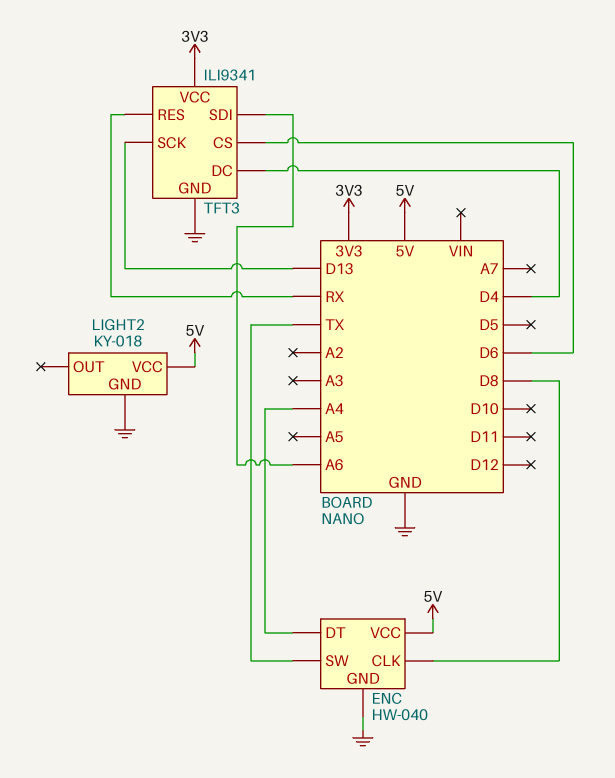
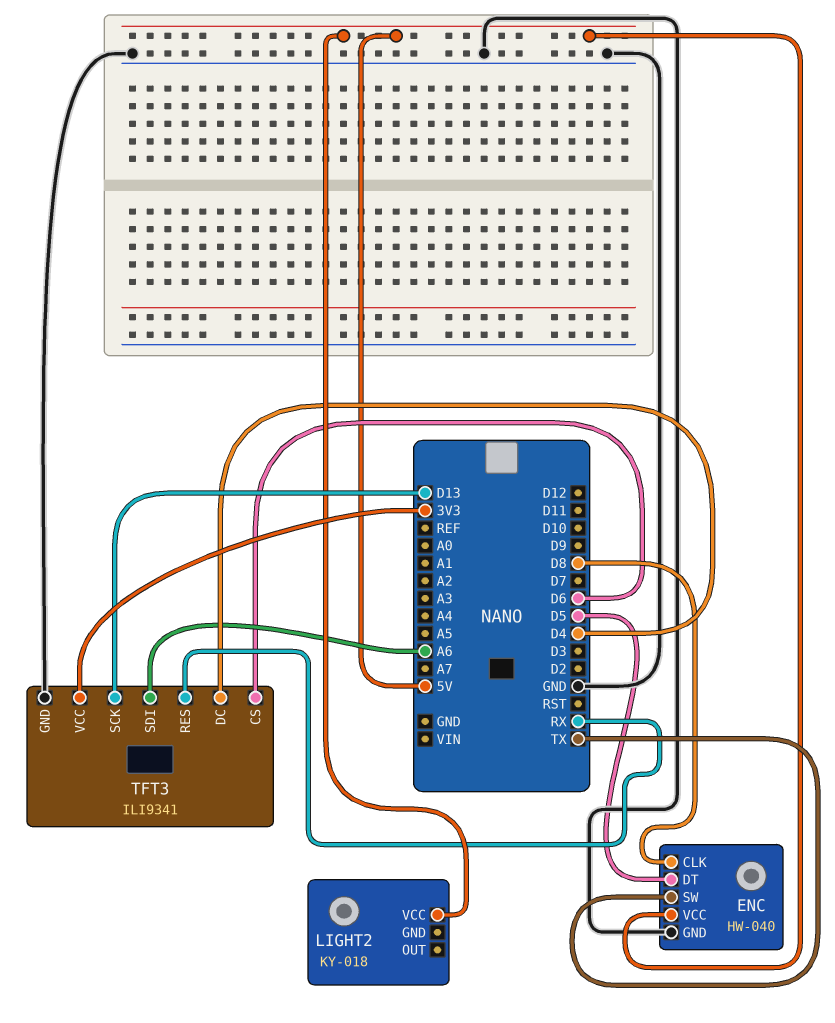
ENC pin DT: A4 -> D5
LIGHT2 pin GND: GND -> none

